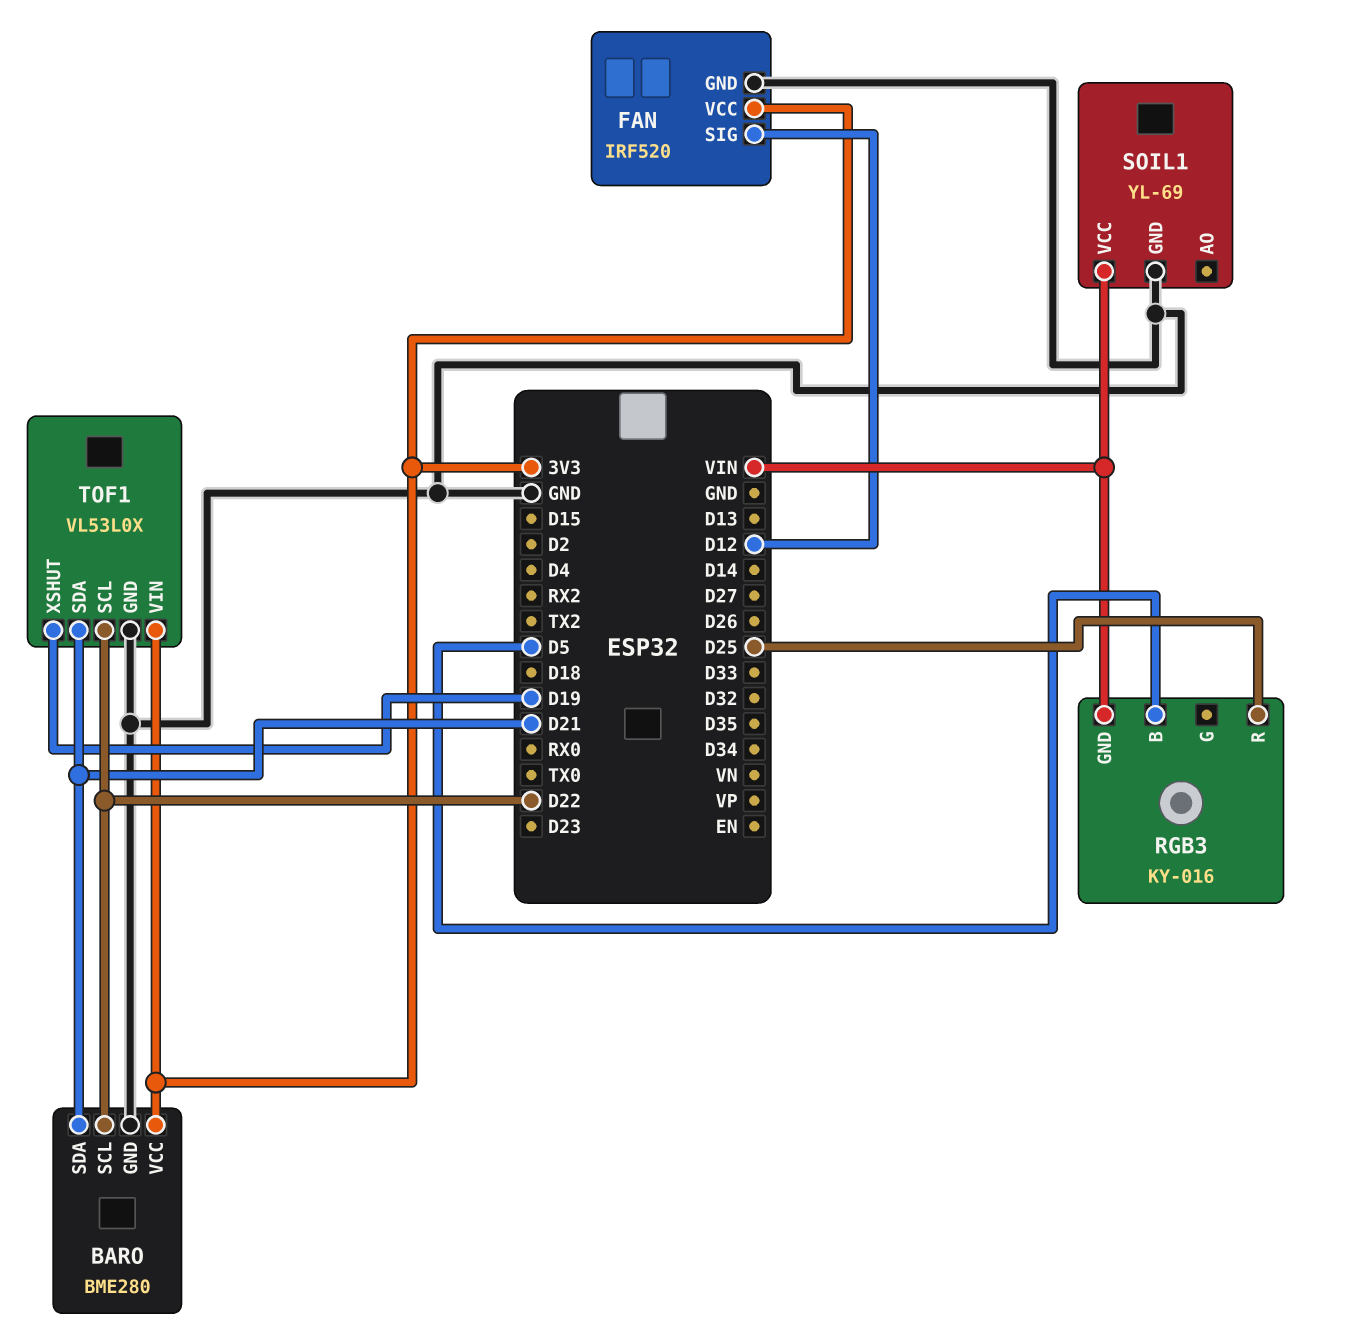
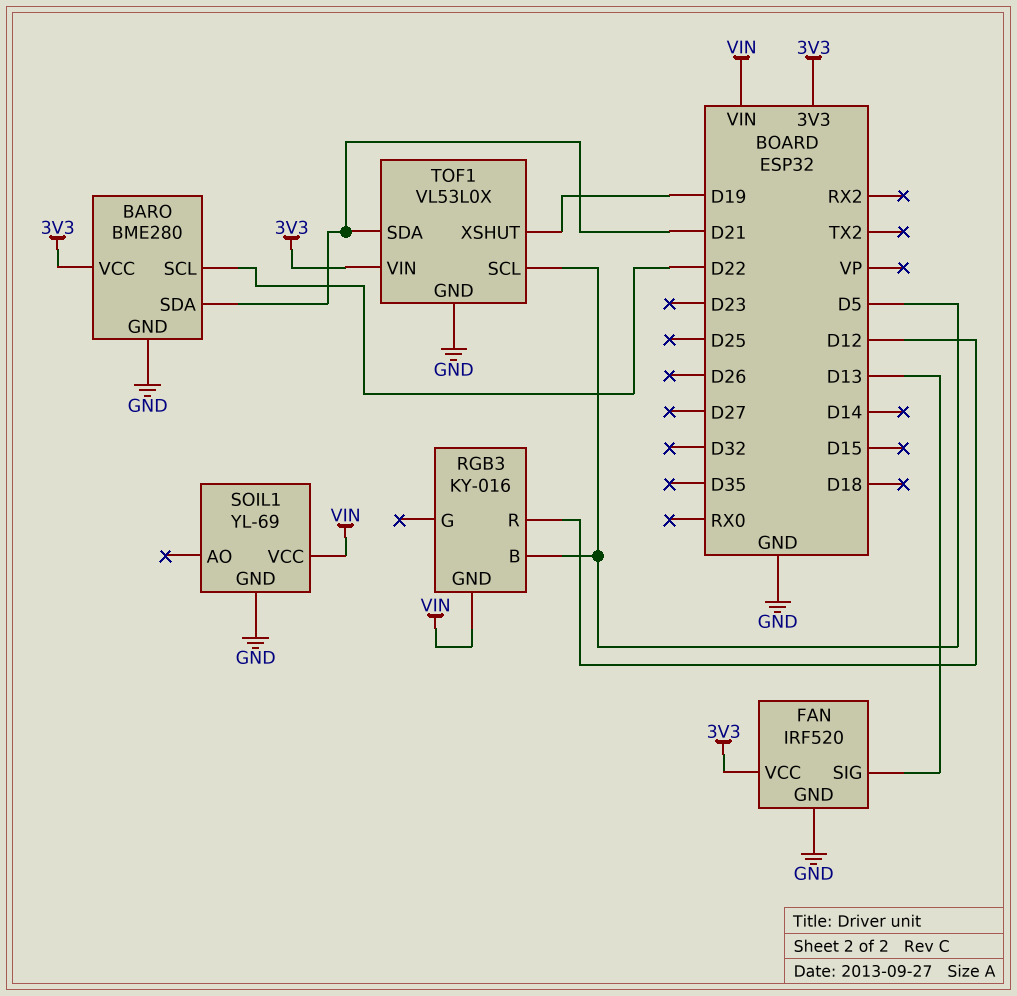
FAN pin SIG: D12 -> D13
RGB3 pin R: D25 -> D12
TOF1 pin SCL: D22 -> D5

